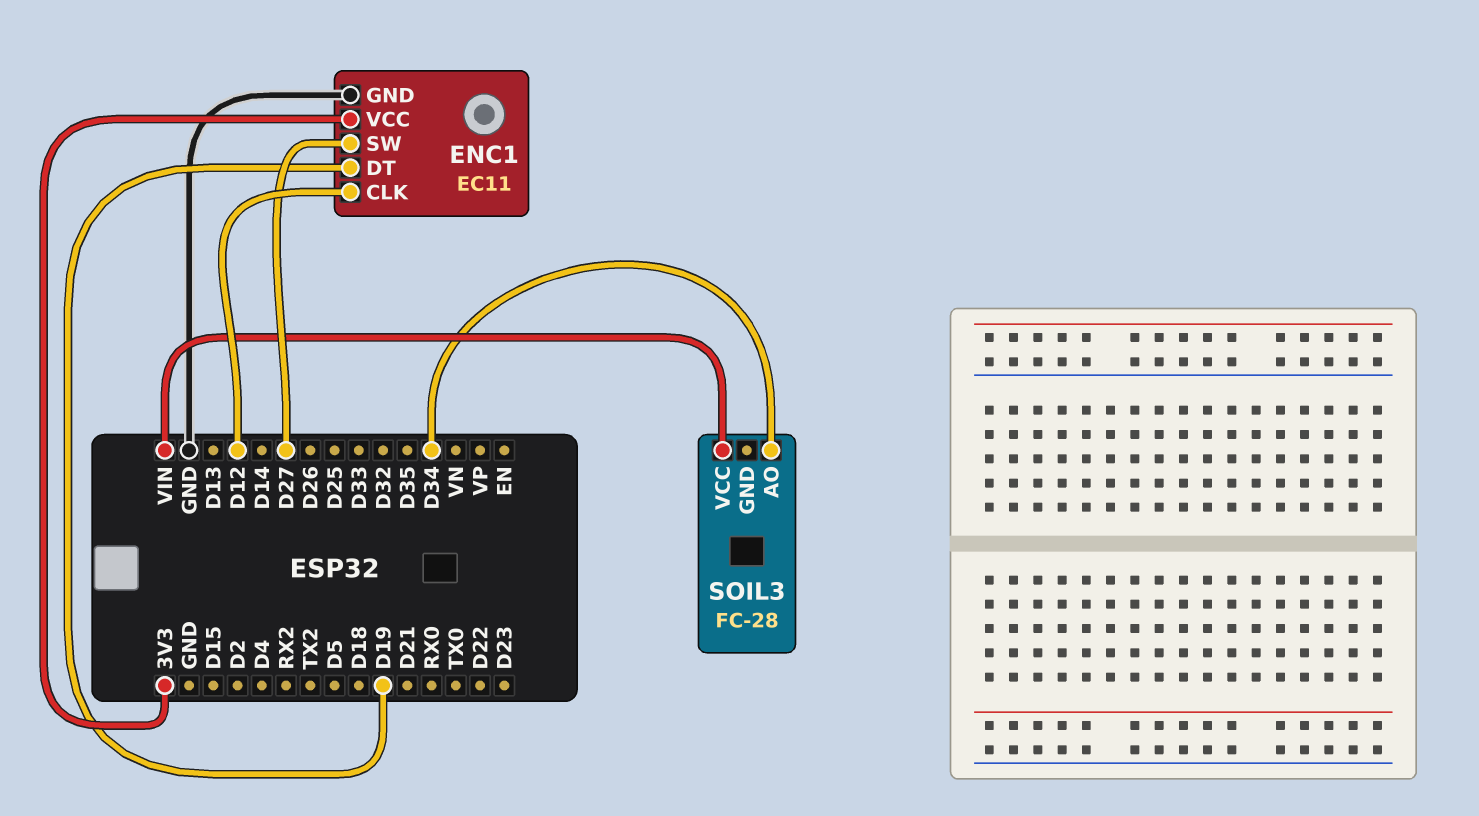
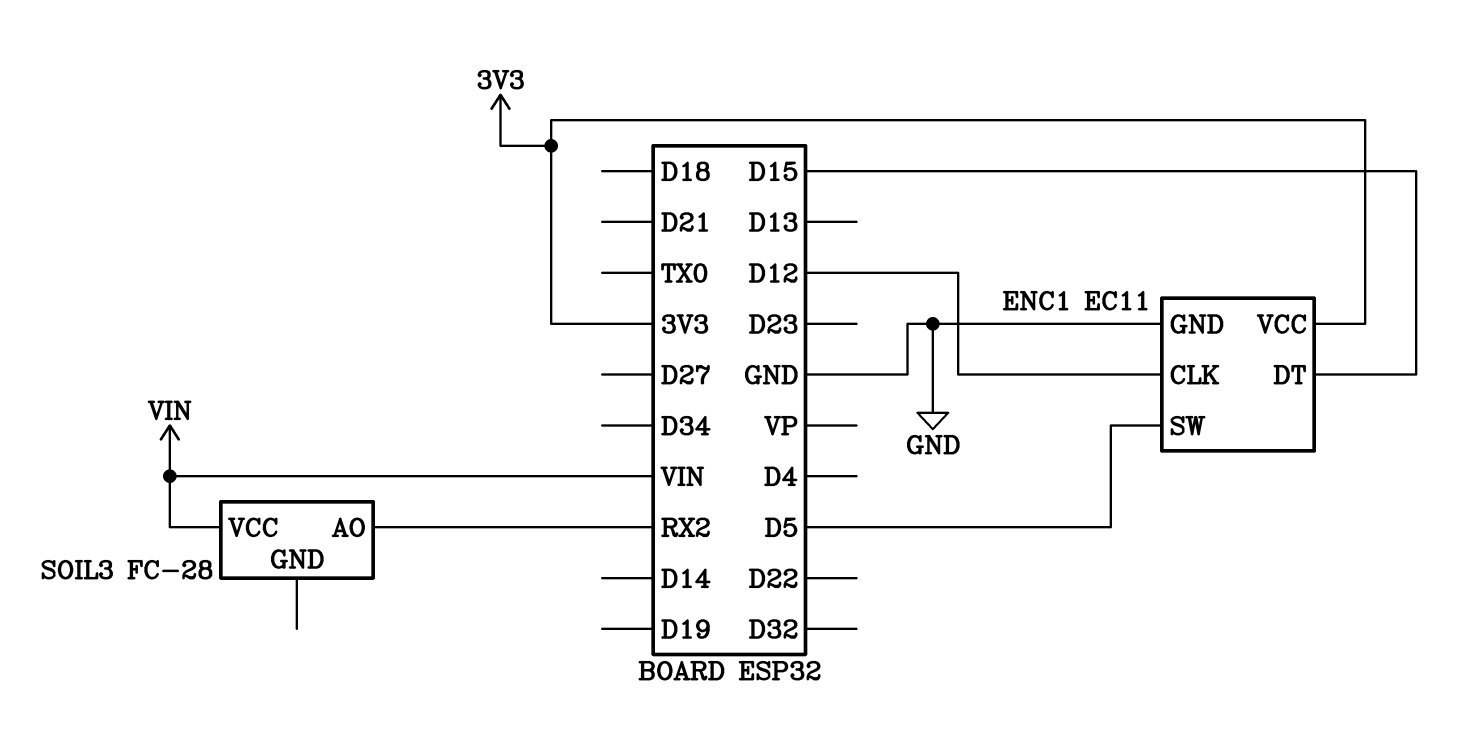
ENC1 pin DT: D19 -> D15
ENC1 pin SW: D27 -> D5
SOIL3 pin AO: D34 -> RX2

